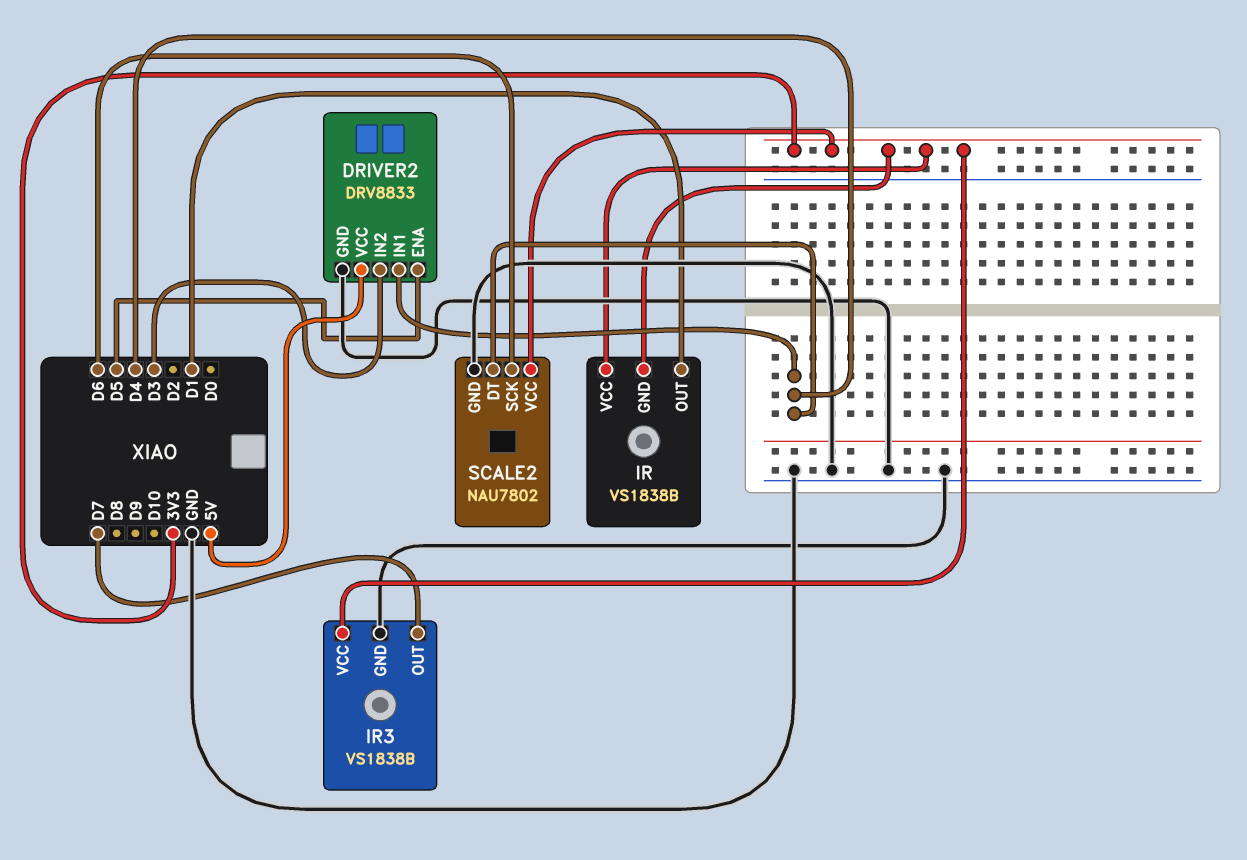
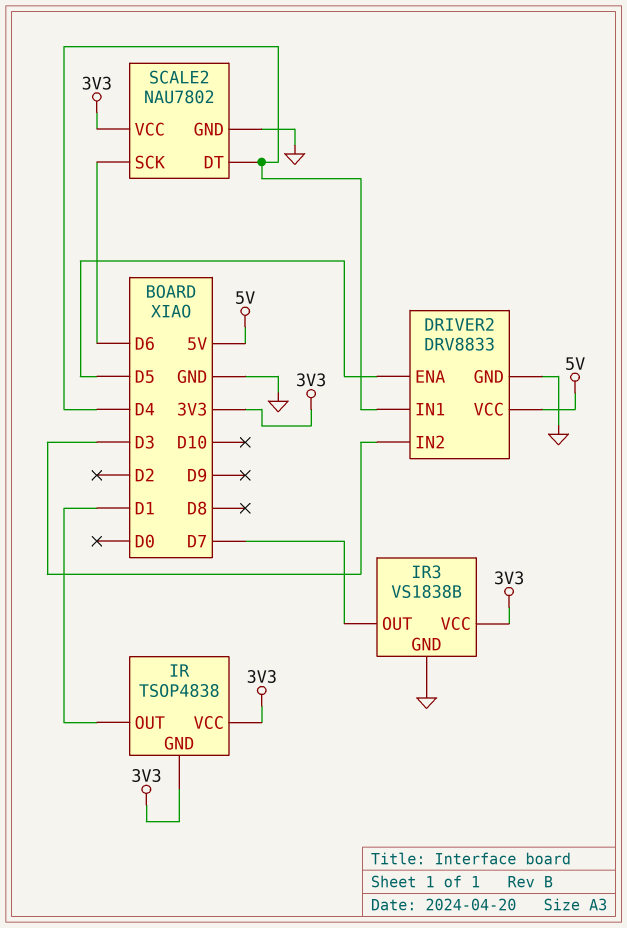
IR: VS1838B -> TSOP4838

